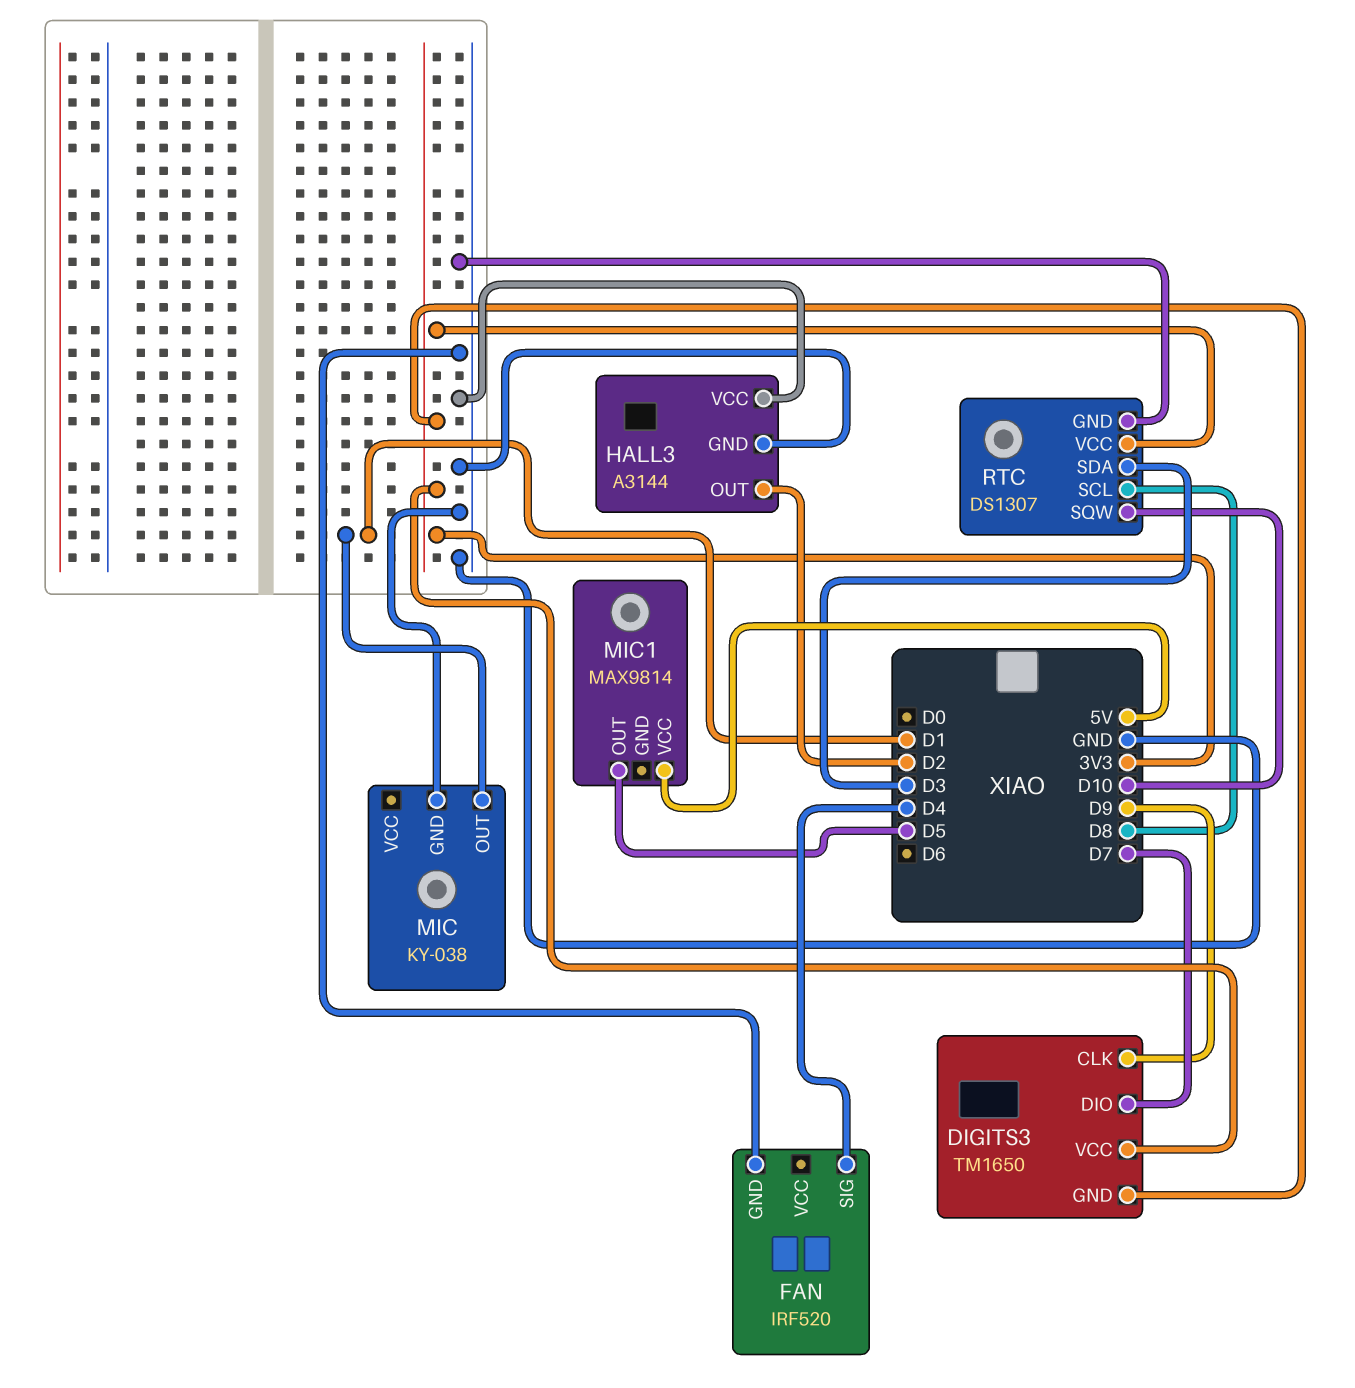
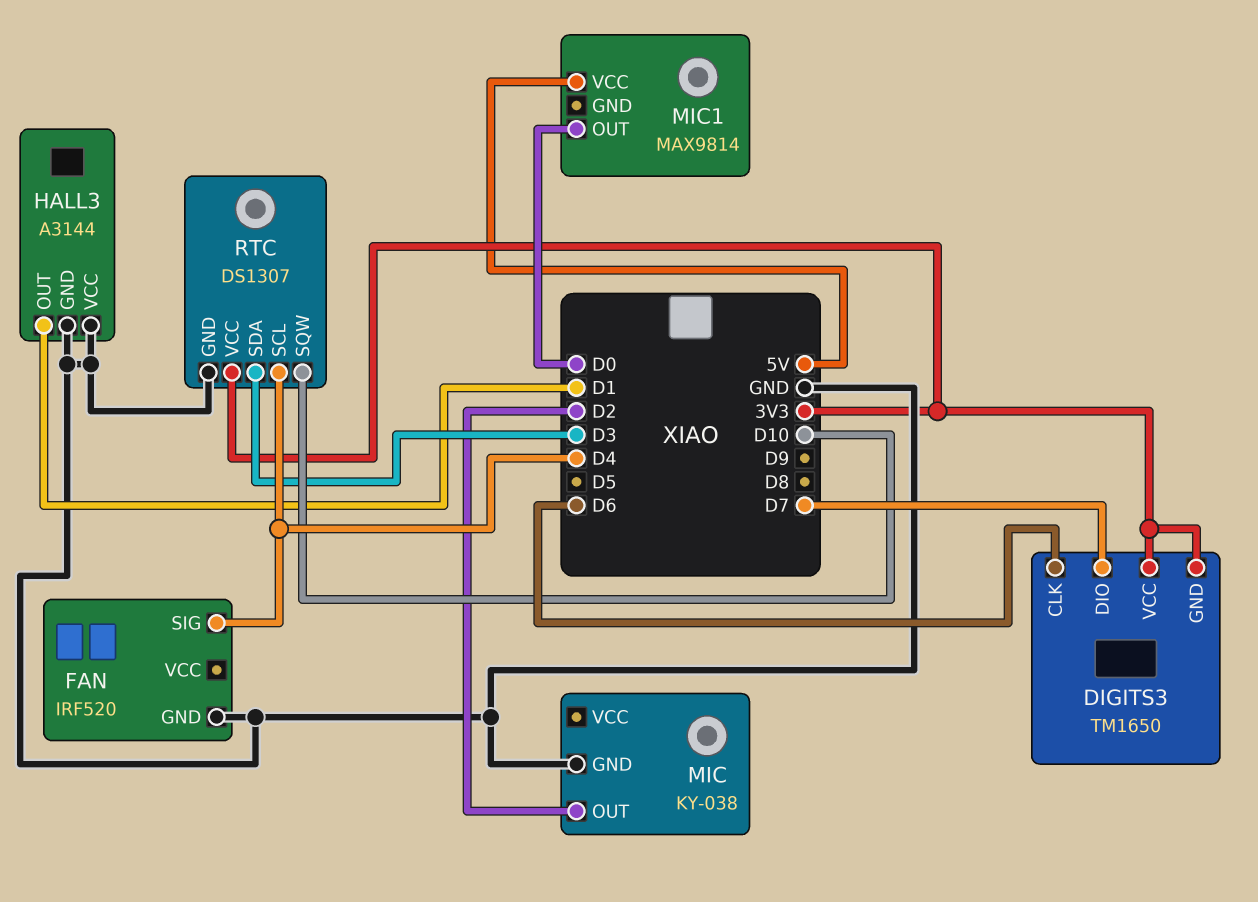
DIGITS3 pin CLK: D9 -> D6
HALL3 pin OUT: D2 -> D1
MIC pin OUT: D1 -> D2
MIC1 pin OUT: D5 -> D0
RTC pin SCL: D8 -> D4

